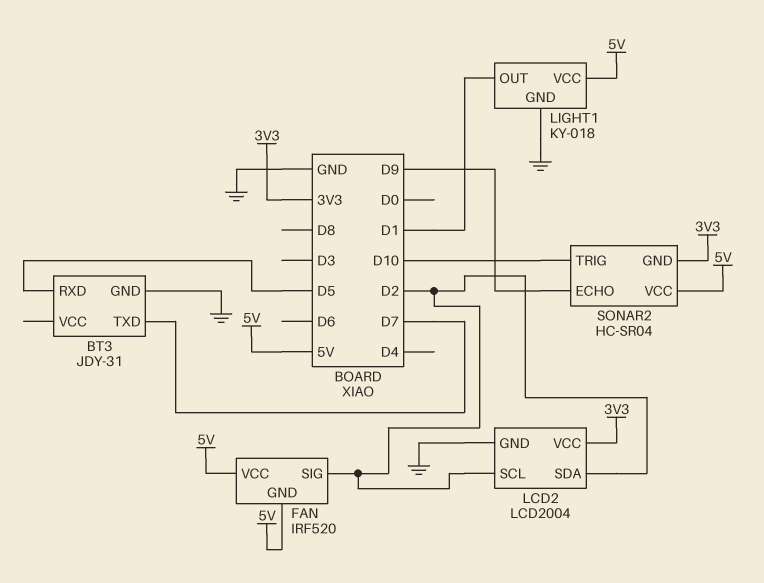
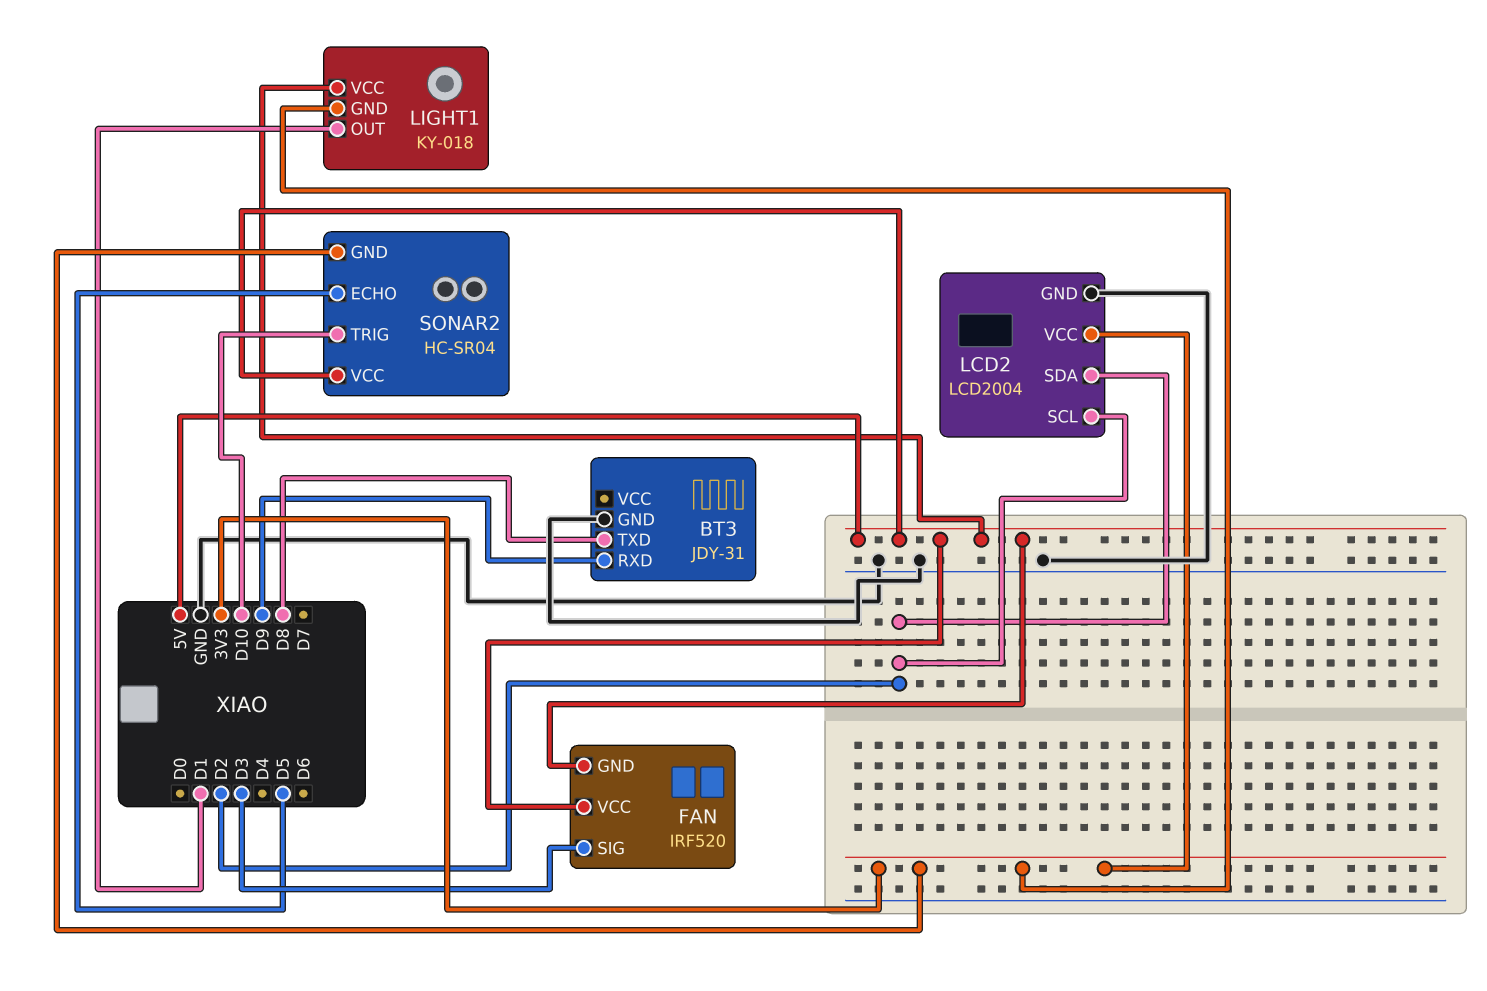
BT3 pin RXD: D5 -> D9
BT3 pin TXD: D7 -> D8
FAN pin SIG: D2 -> D3
LIGHT1 pin GND: GND -> 3V3
SONAR2 pin ECHO: D9 -> D5

